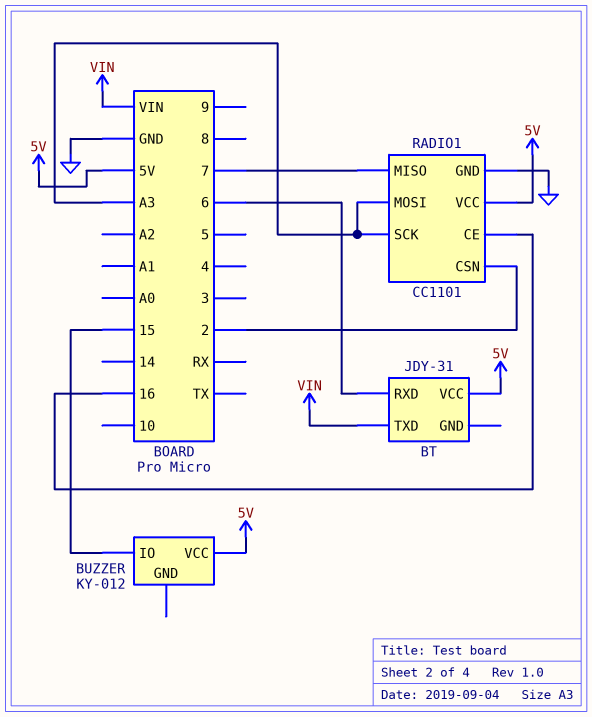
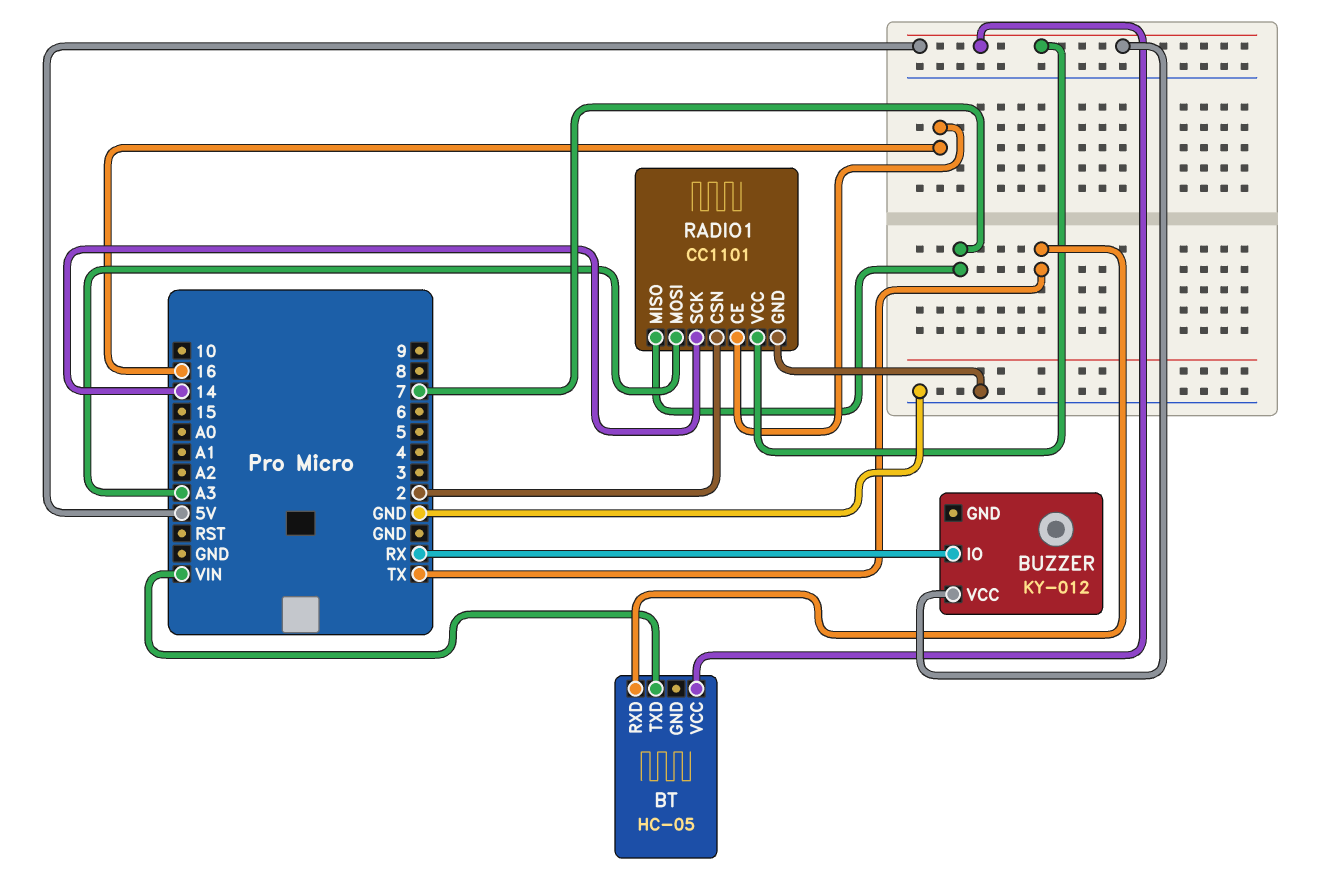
BT: JDY-31 -> HC-05
BT pin RXD: 6 -> TX
BUZZER pin IO: 15 -> RX
RADIO1 pin SCK: A3 -> 14

